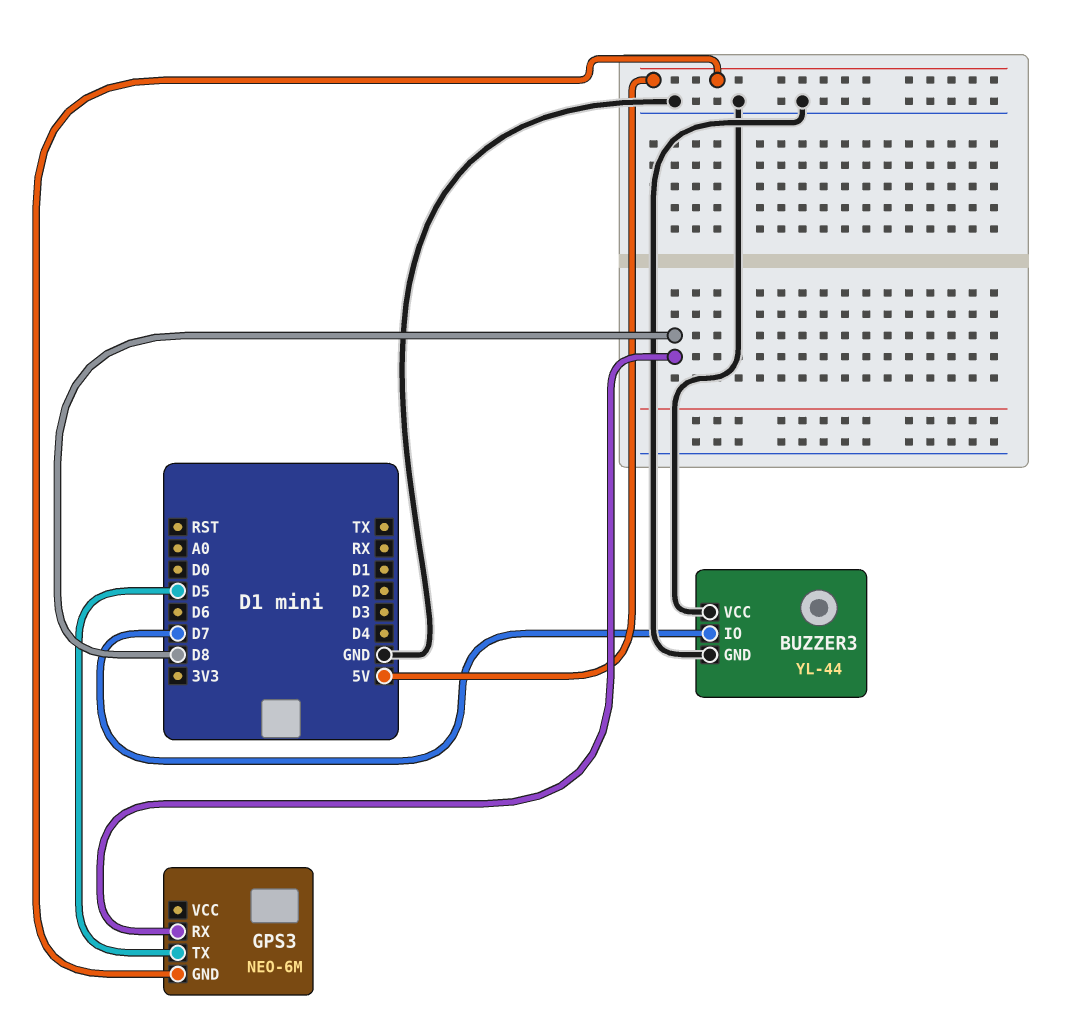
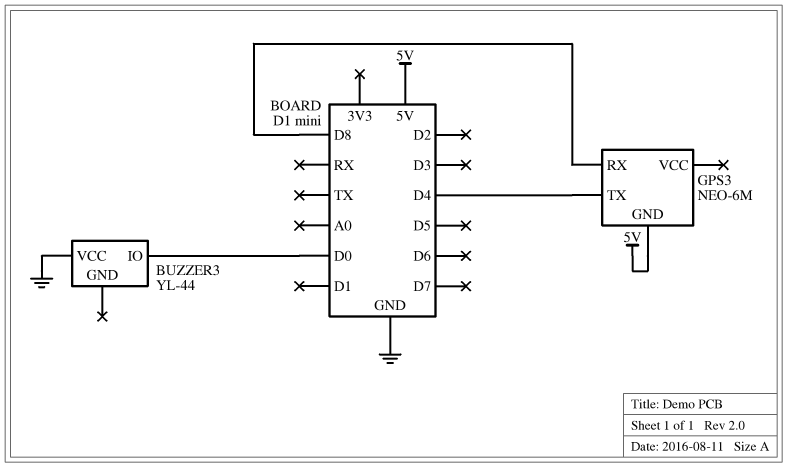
BUZZER3 pin GND: GND -> none
BUZZER3 pin IO: D7 -> D0
GPS3 pin TX: D5 -> D4

